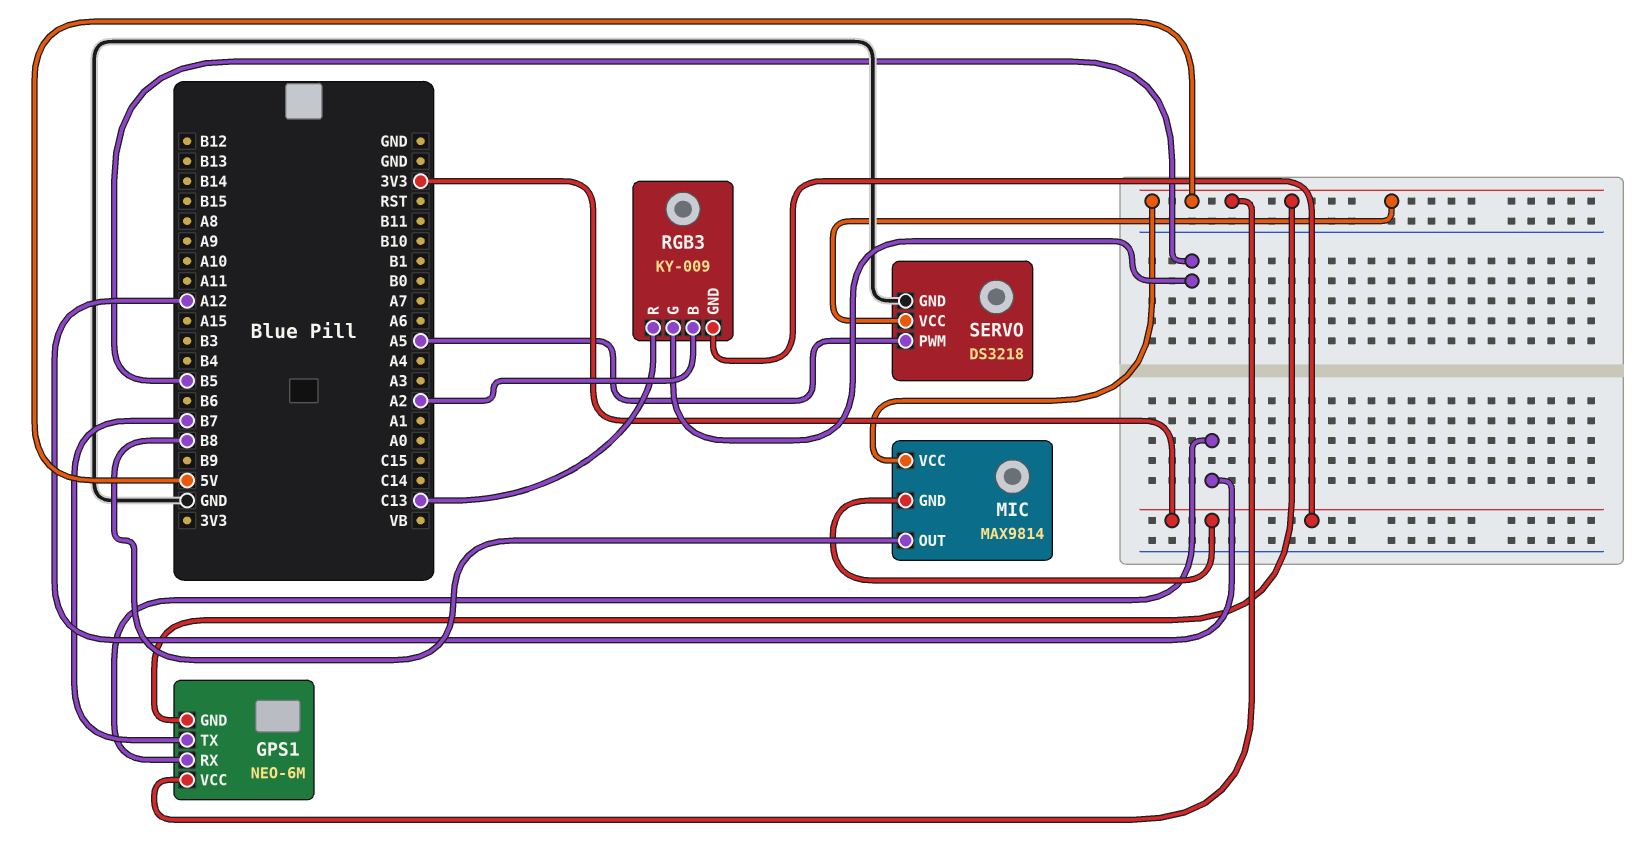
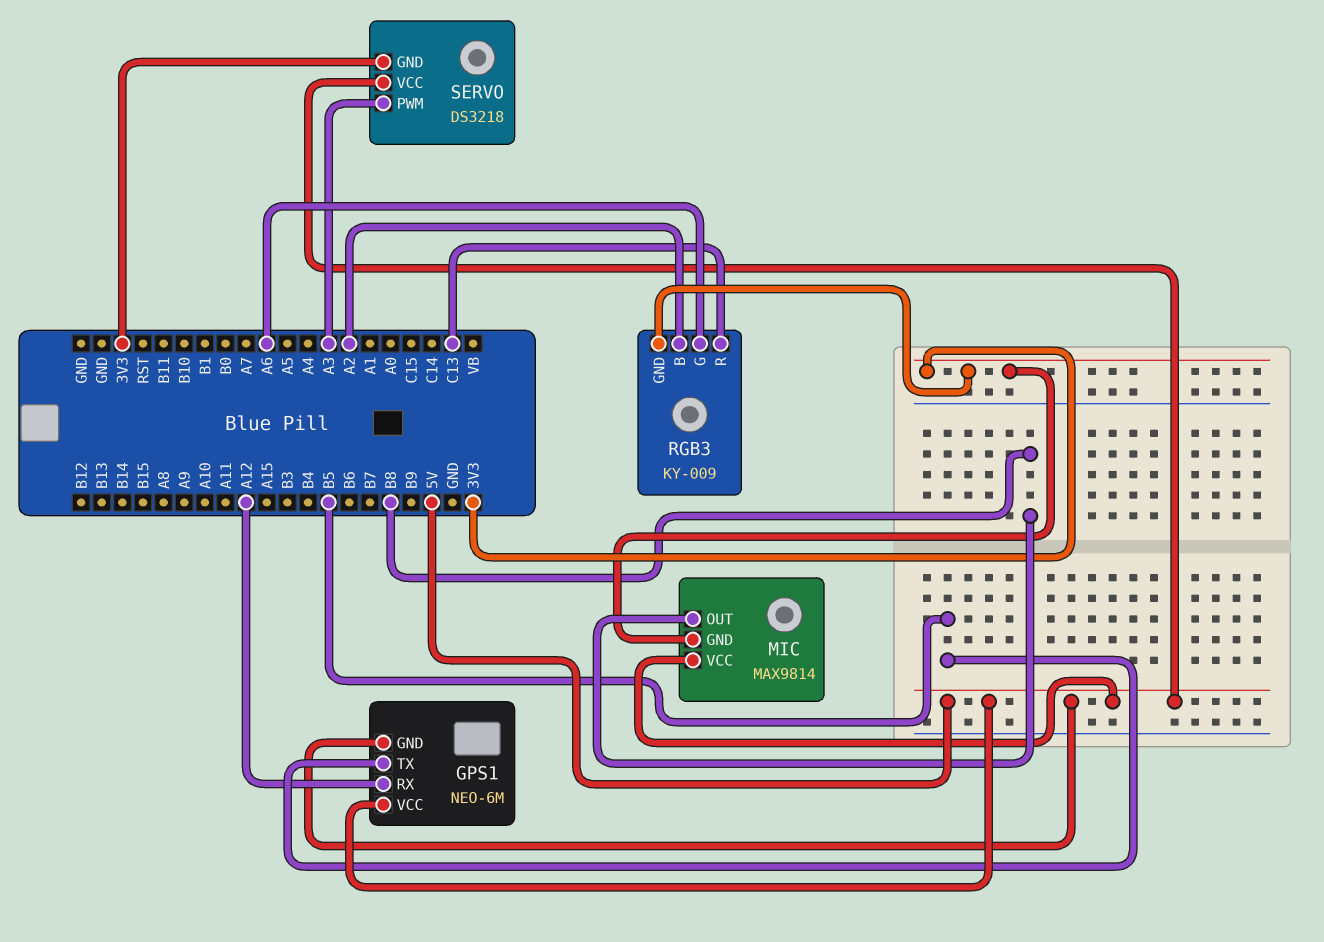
GPS1 pin TX: B7 -> B5
RGB3 pin G: B5 -> A6
SERVO pin GND: GND -> 3V3
SERVO pin PWM: A5 -> A3

